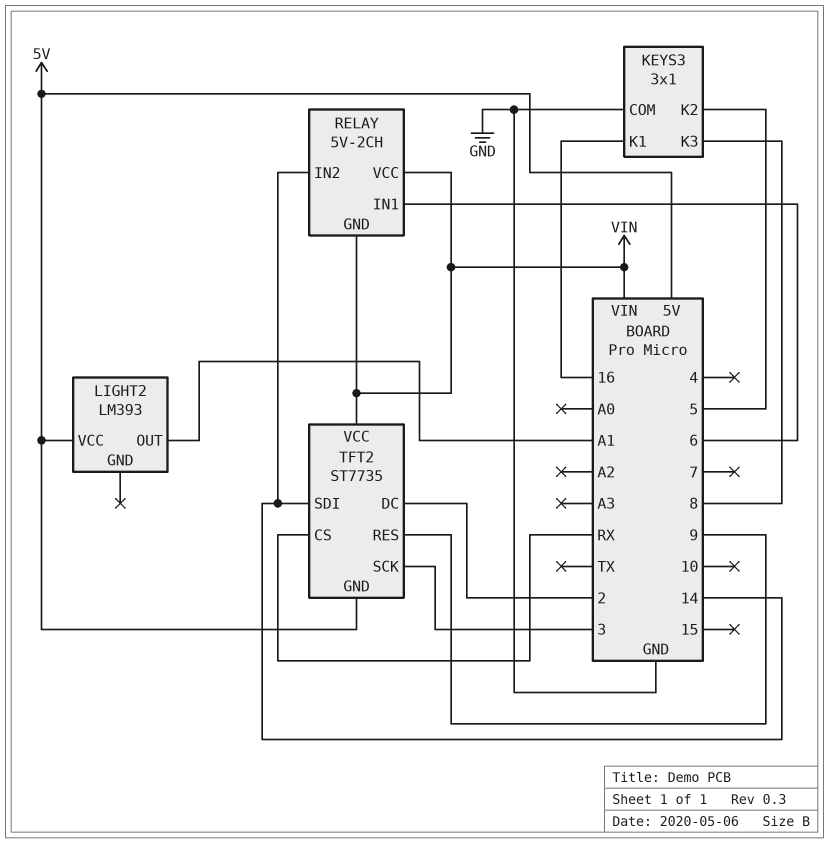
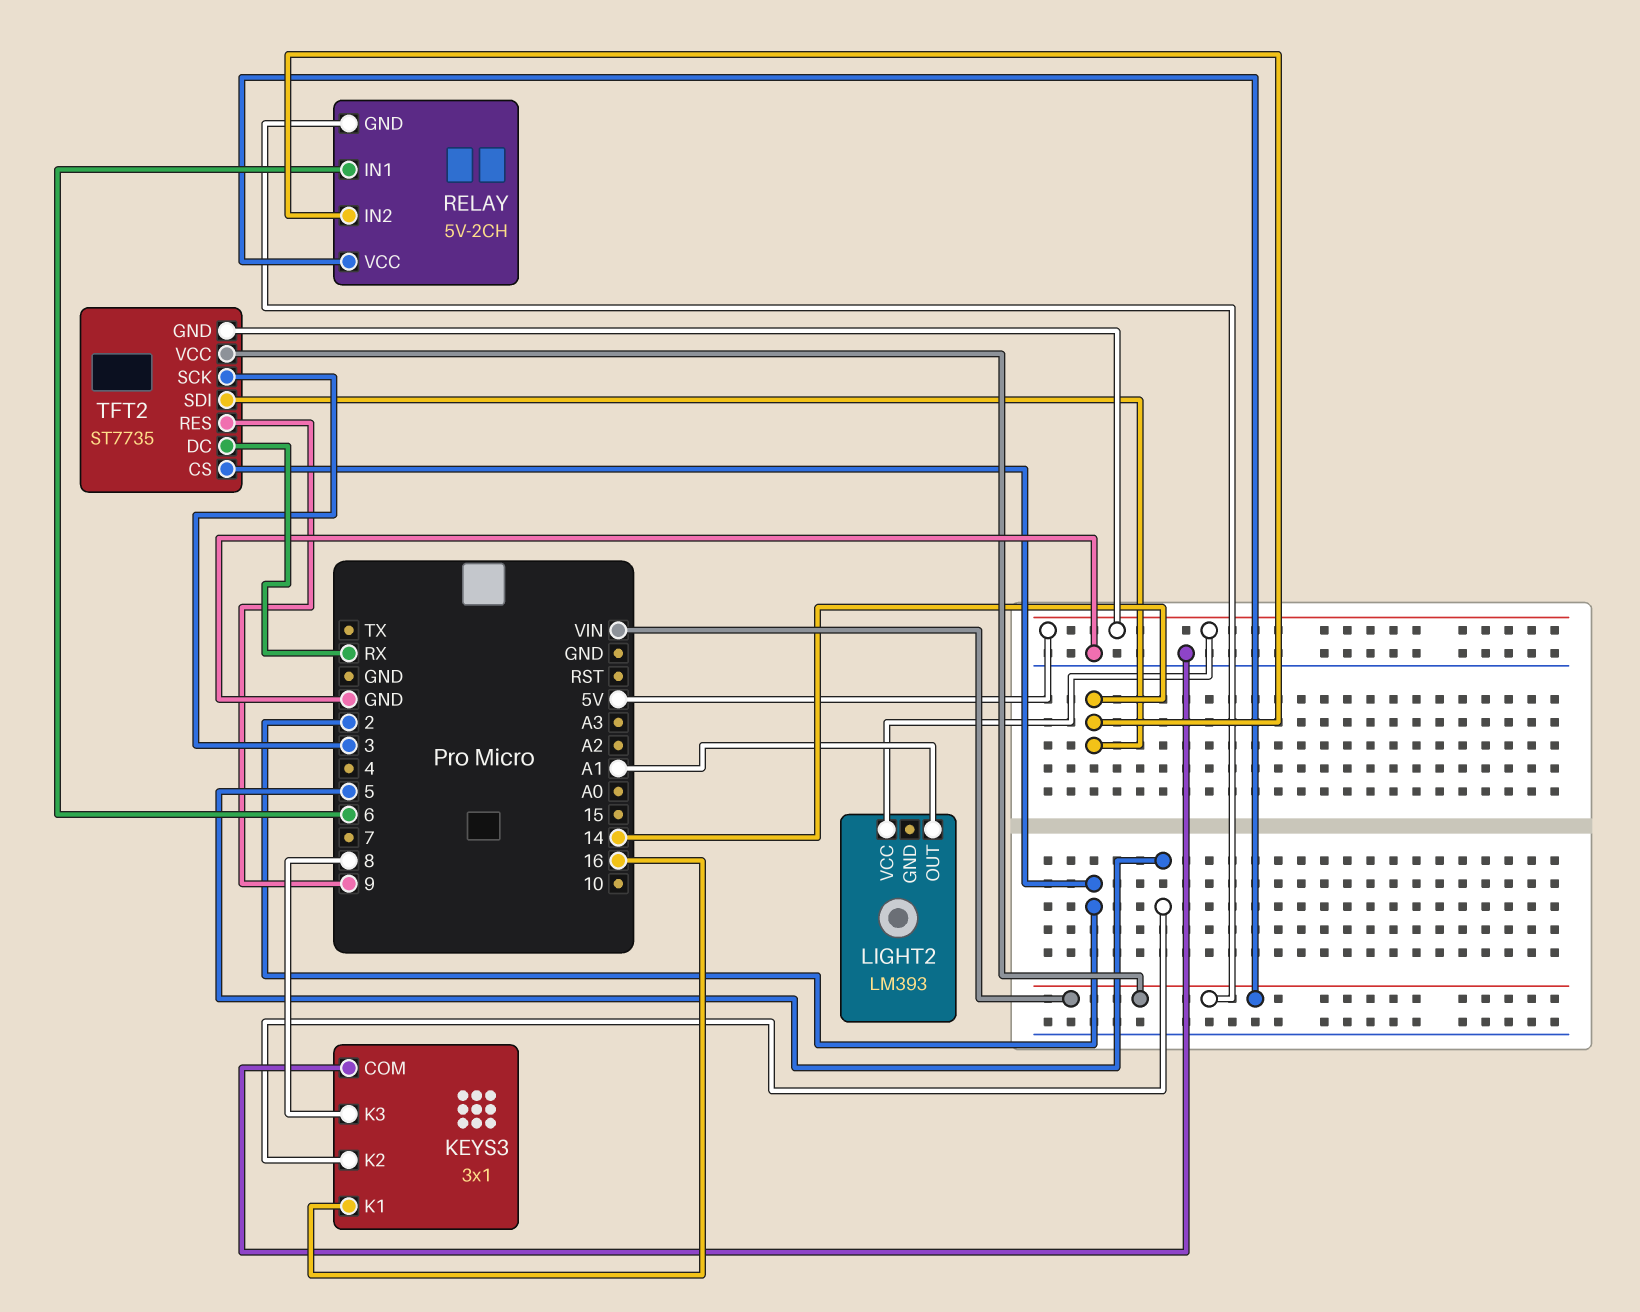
TFT2 pin CS: RX -> 2
TFT2 pin DC: 2 -> RX

